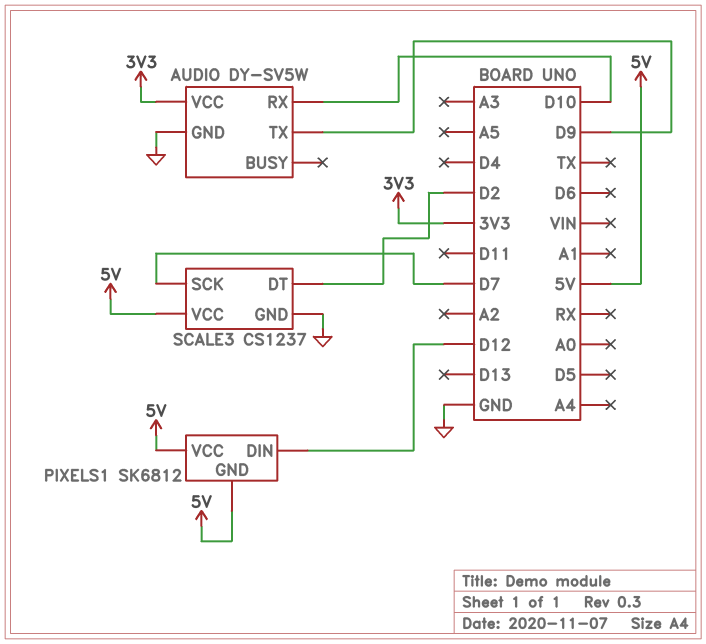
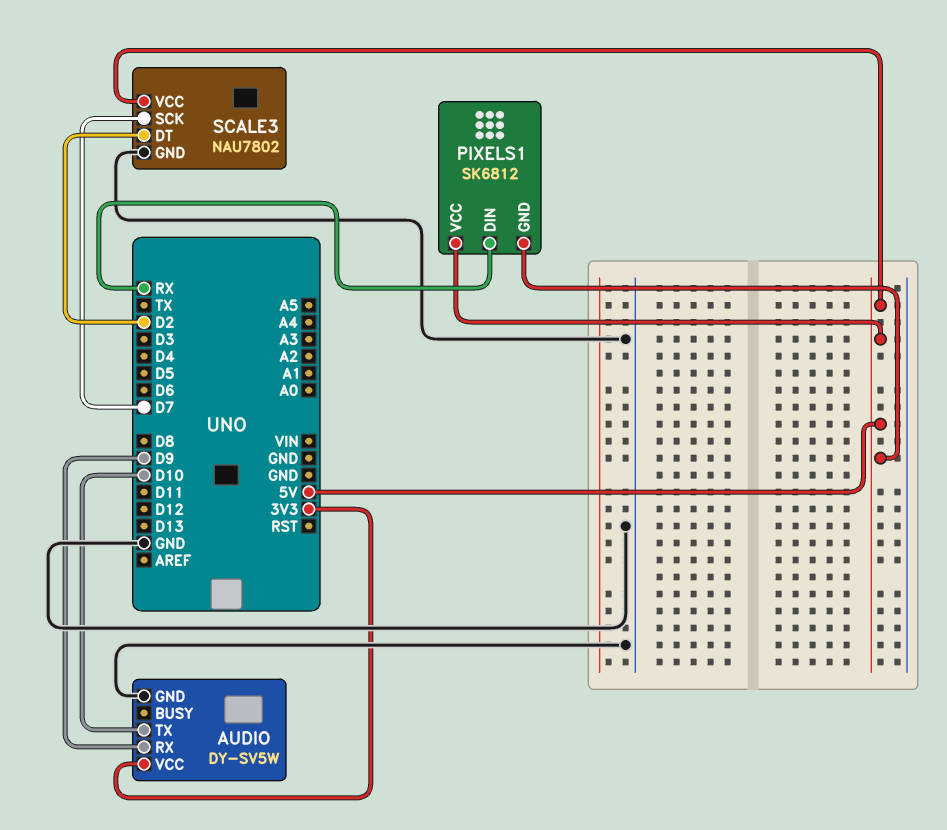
AUDIO pin RX: D10 -> D9
AUDIO pin TX: D9 -> D10
PIXELS1 pin DIN: D12 -> RX
SCALE3: CS1237 -> NAU7802

